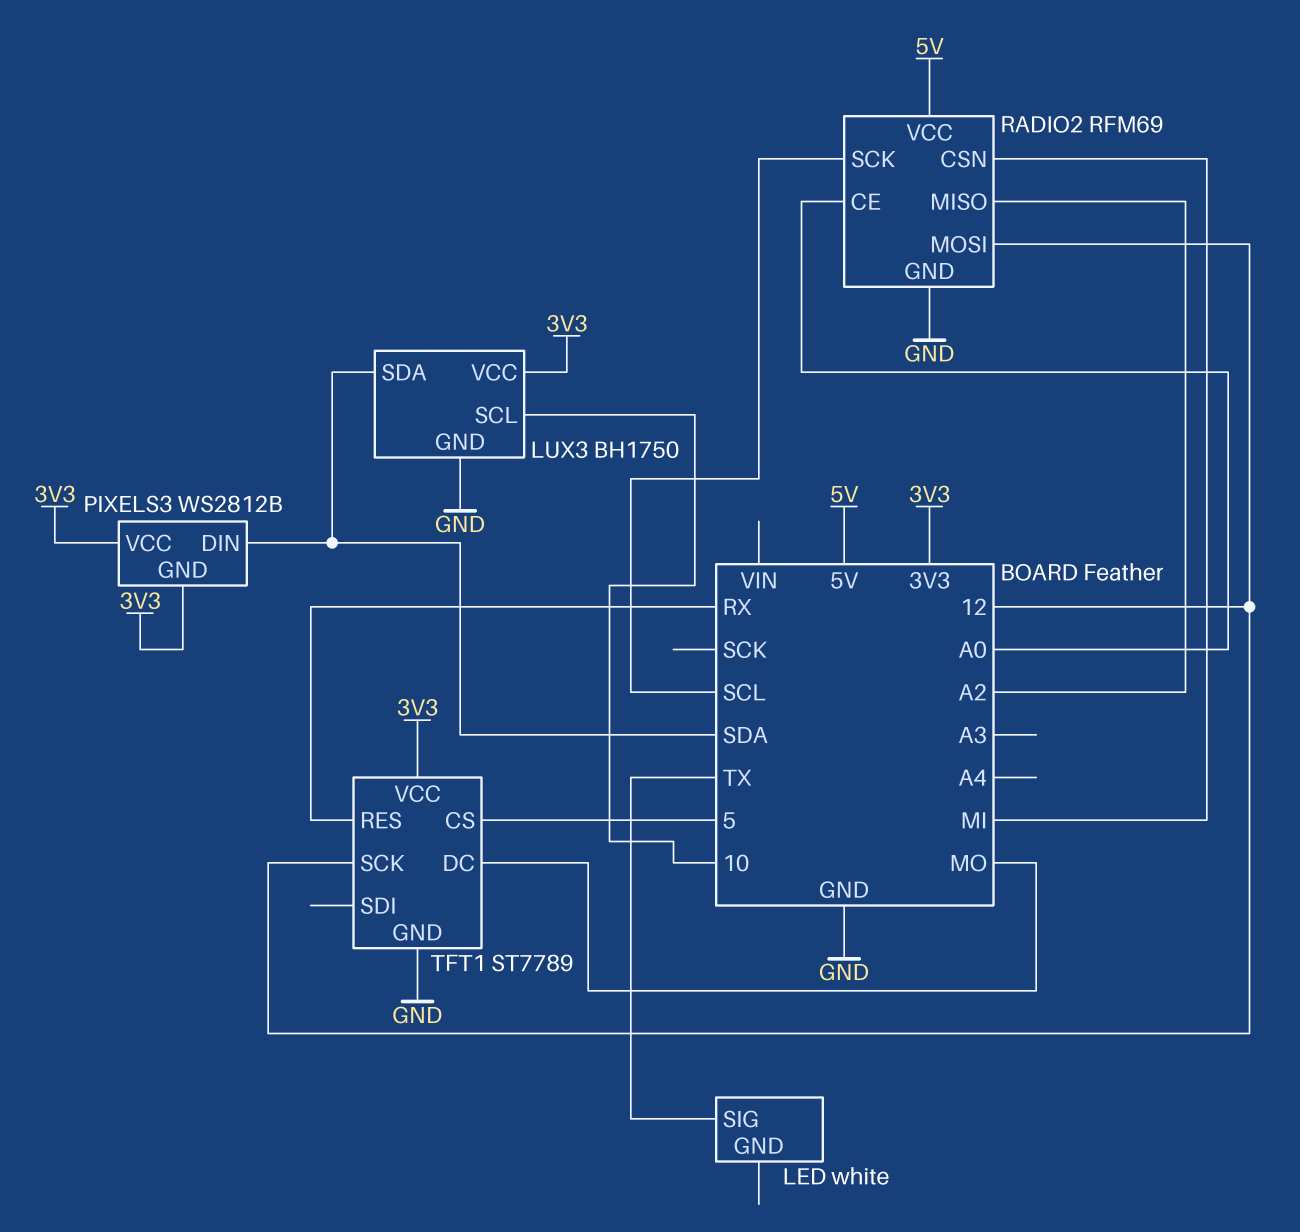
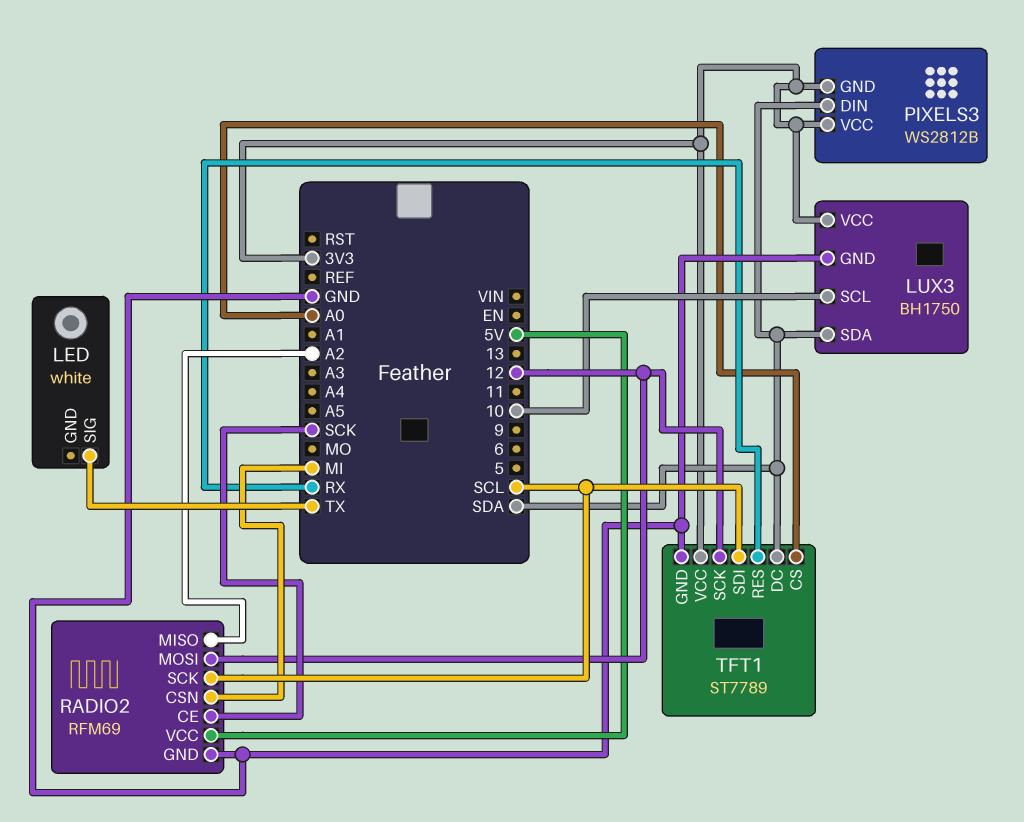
RADIO2 pin CE: A0 -> SCK
TFT1 pin CS: 5 -> A0
TFT1 pin DC: MO -> SDA
TFT1 pin SDI: none -> SCL

